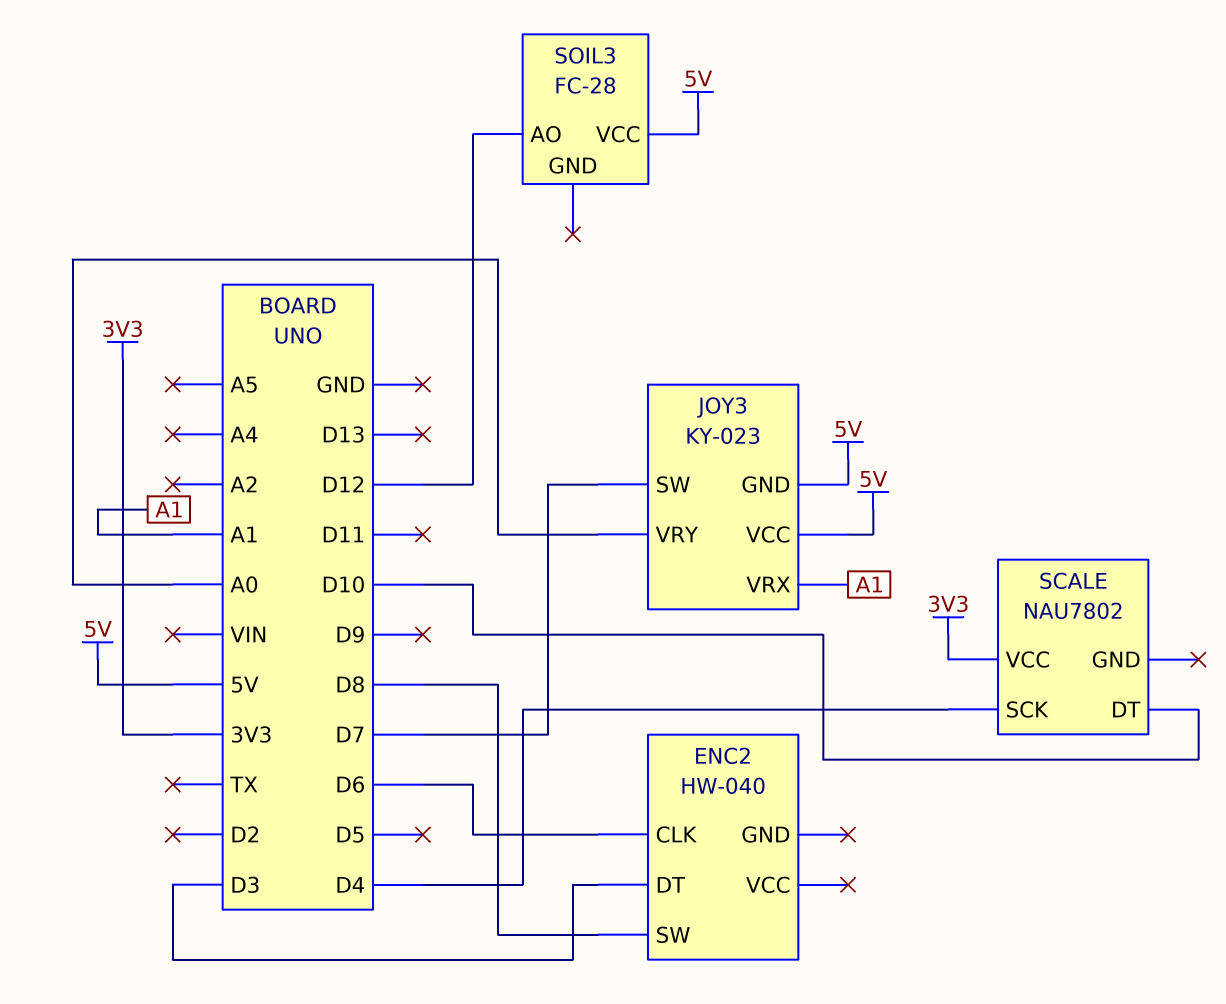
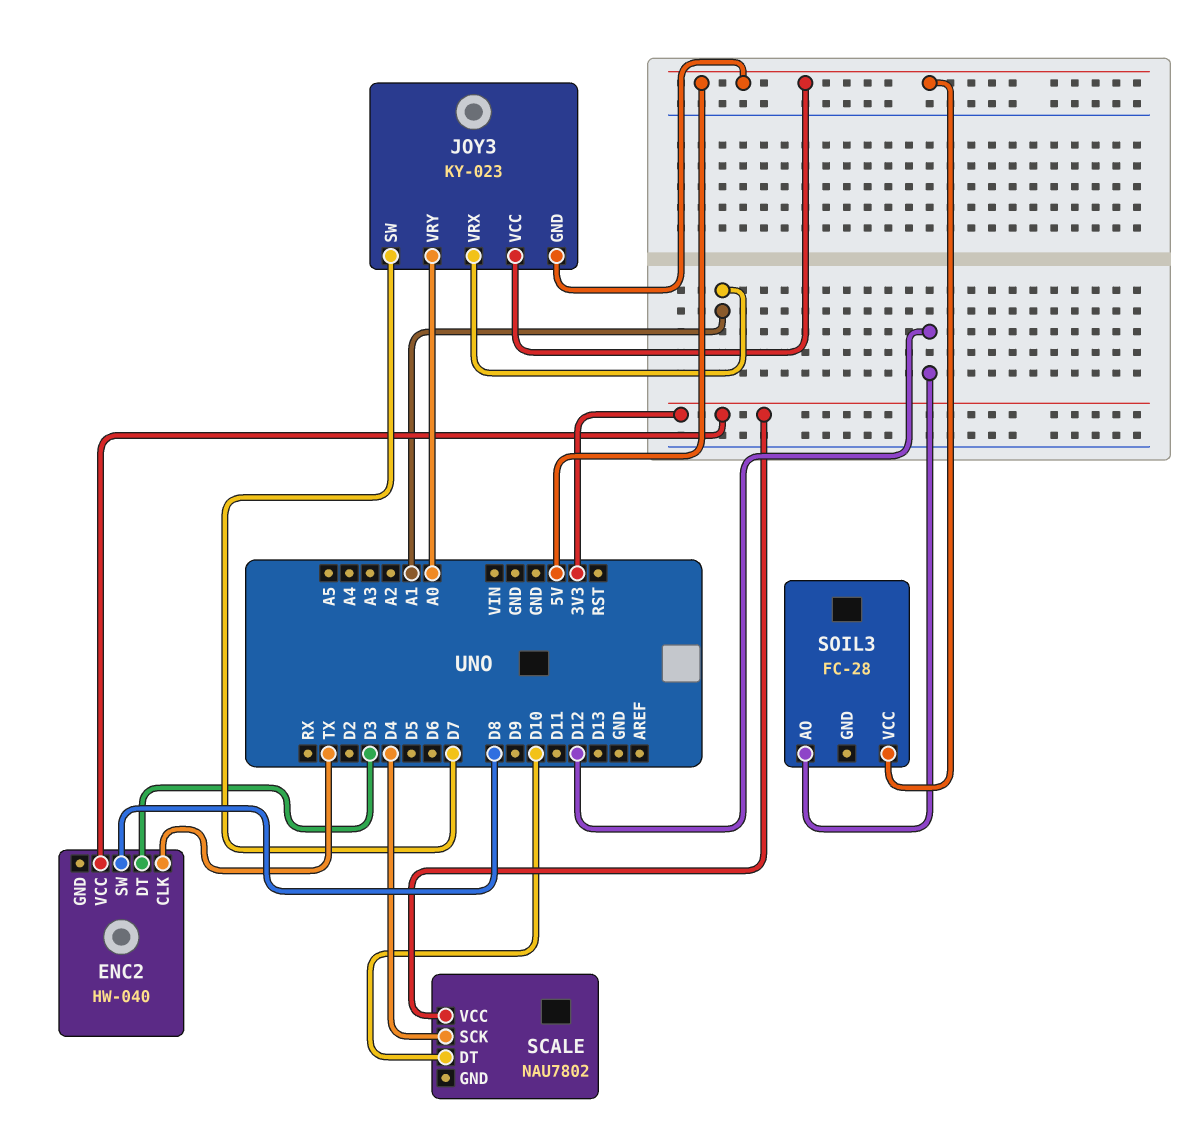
ENC2 pin CLK: D6 -> TX
ENC2 pin VCC: none -> 3V3

